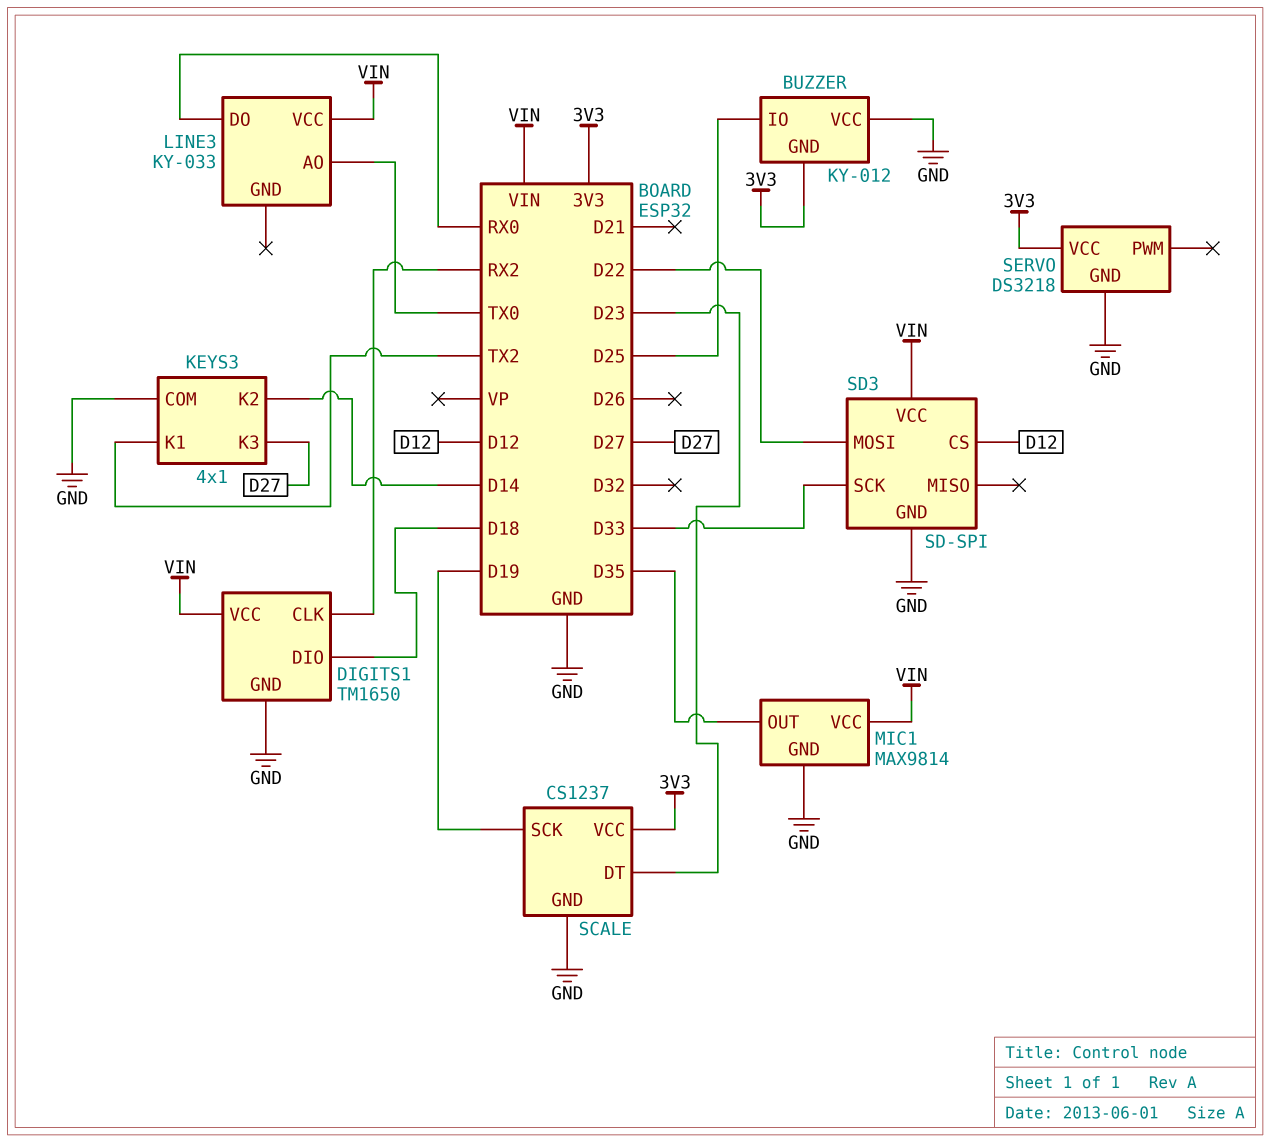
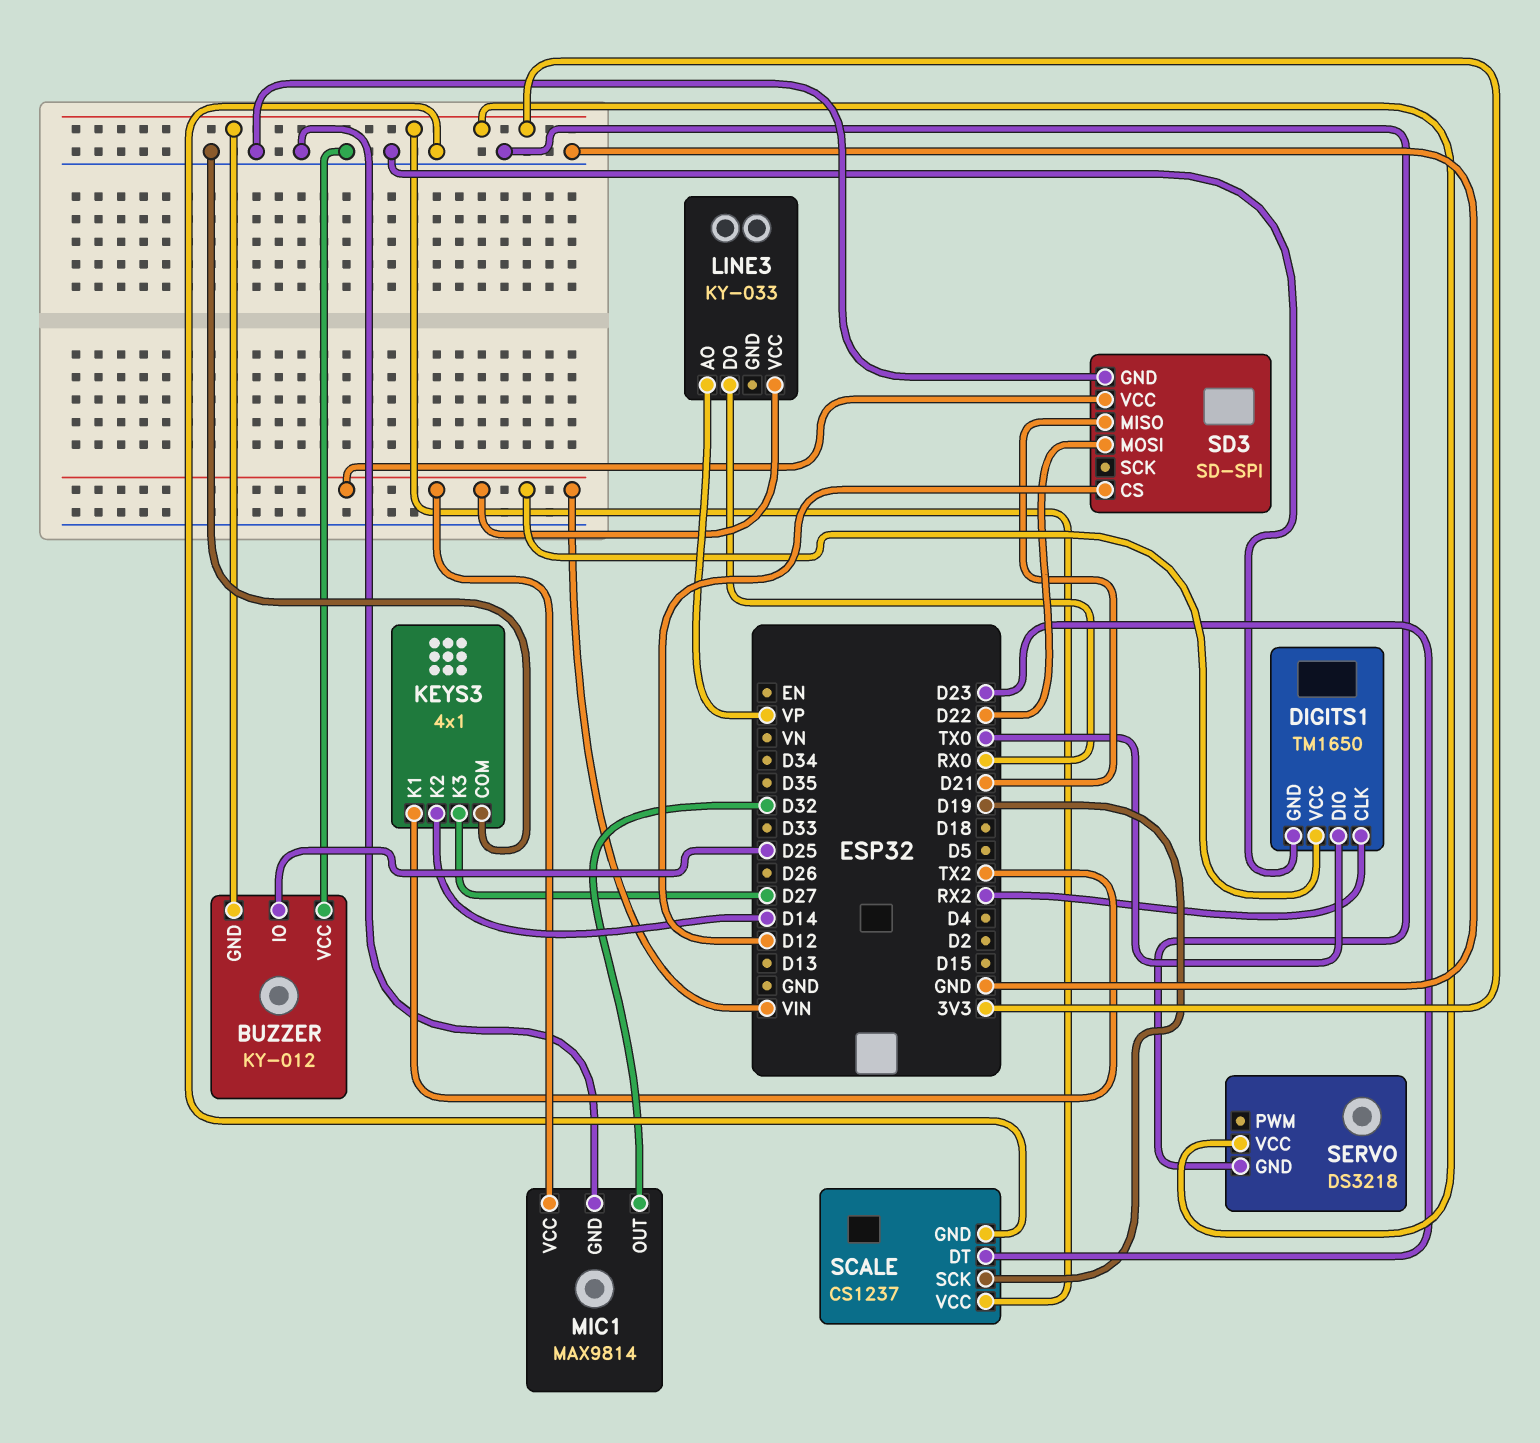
DIGITS1 pin DIO: D18 -> TX0
LINE3 pin AO: TX0 -> VP
MIC1 pin OUT: D35 -> D32
SD3 pin MISO: none -> D21
SD3 pin SCK: D33 -> none

